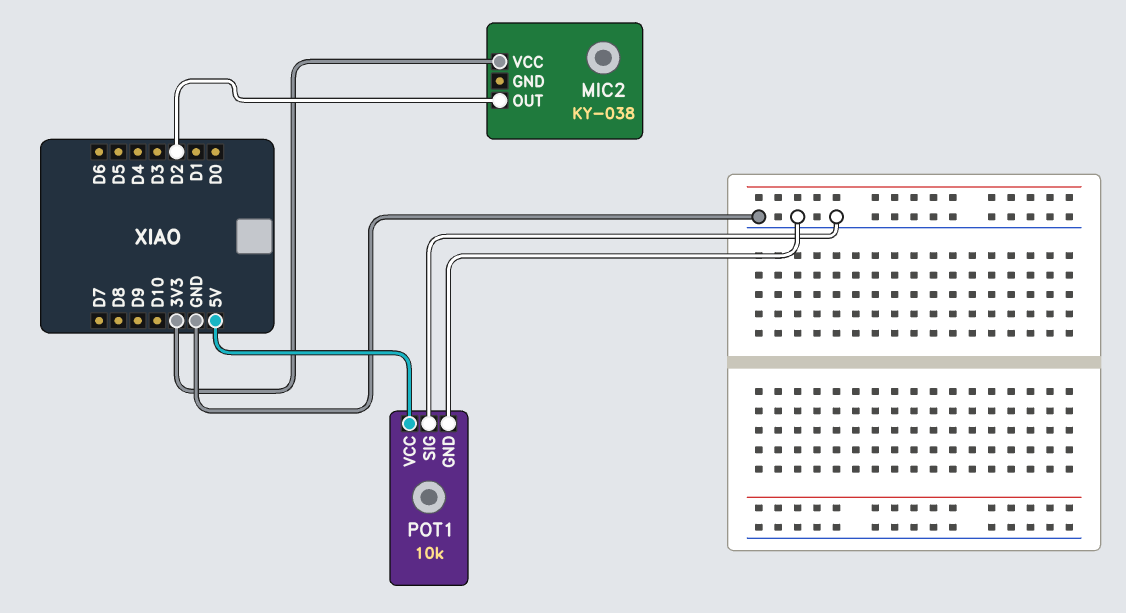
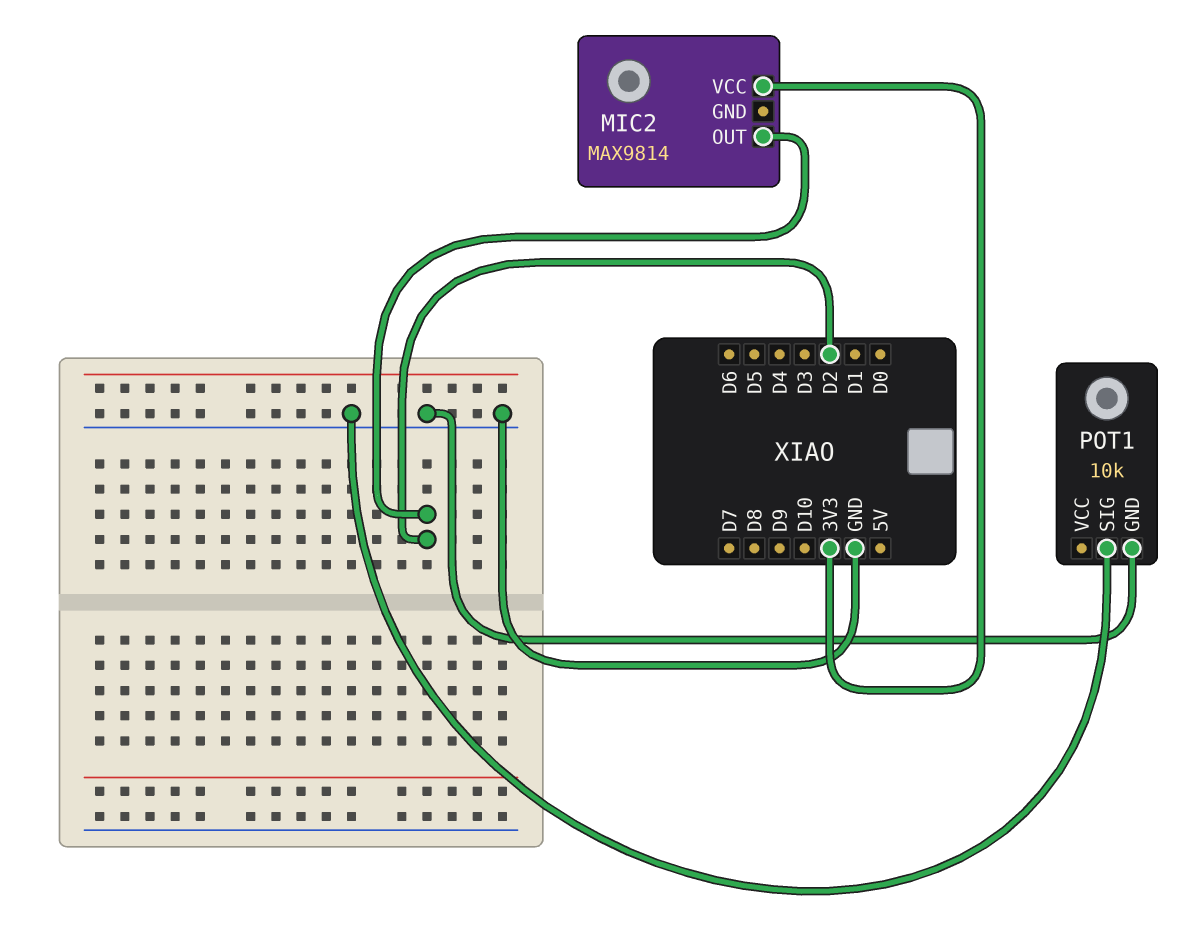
MIC2: KY-038 -> MAX9814
POT1 pin VCC: 5V -> none

